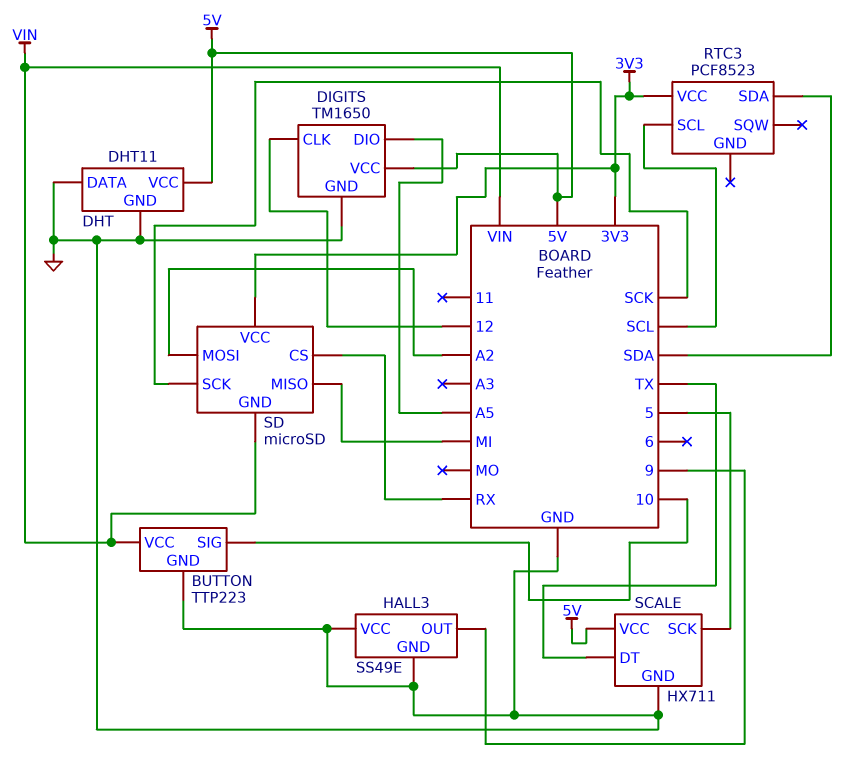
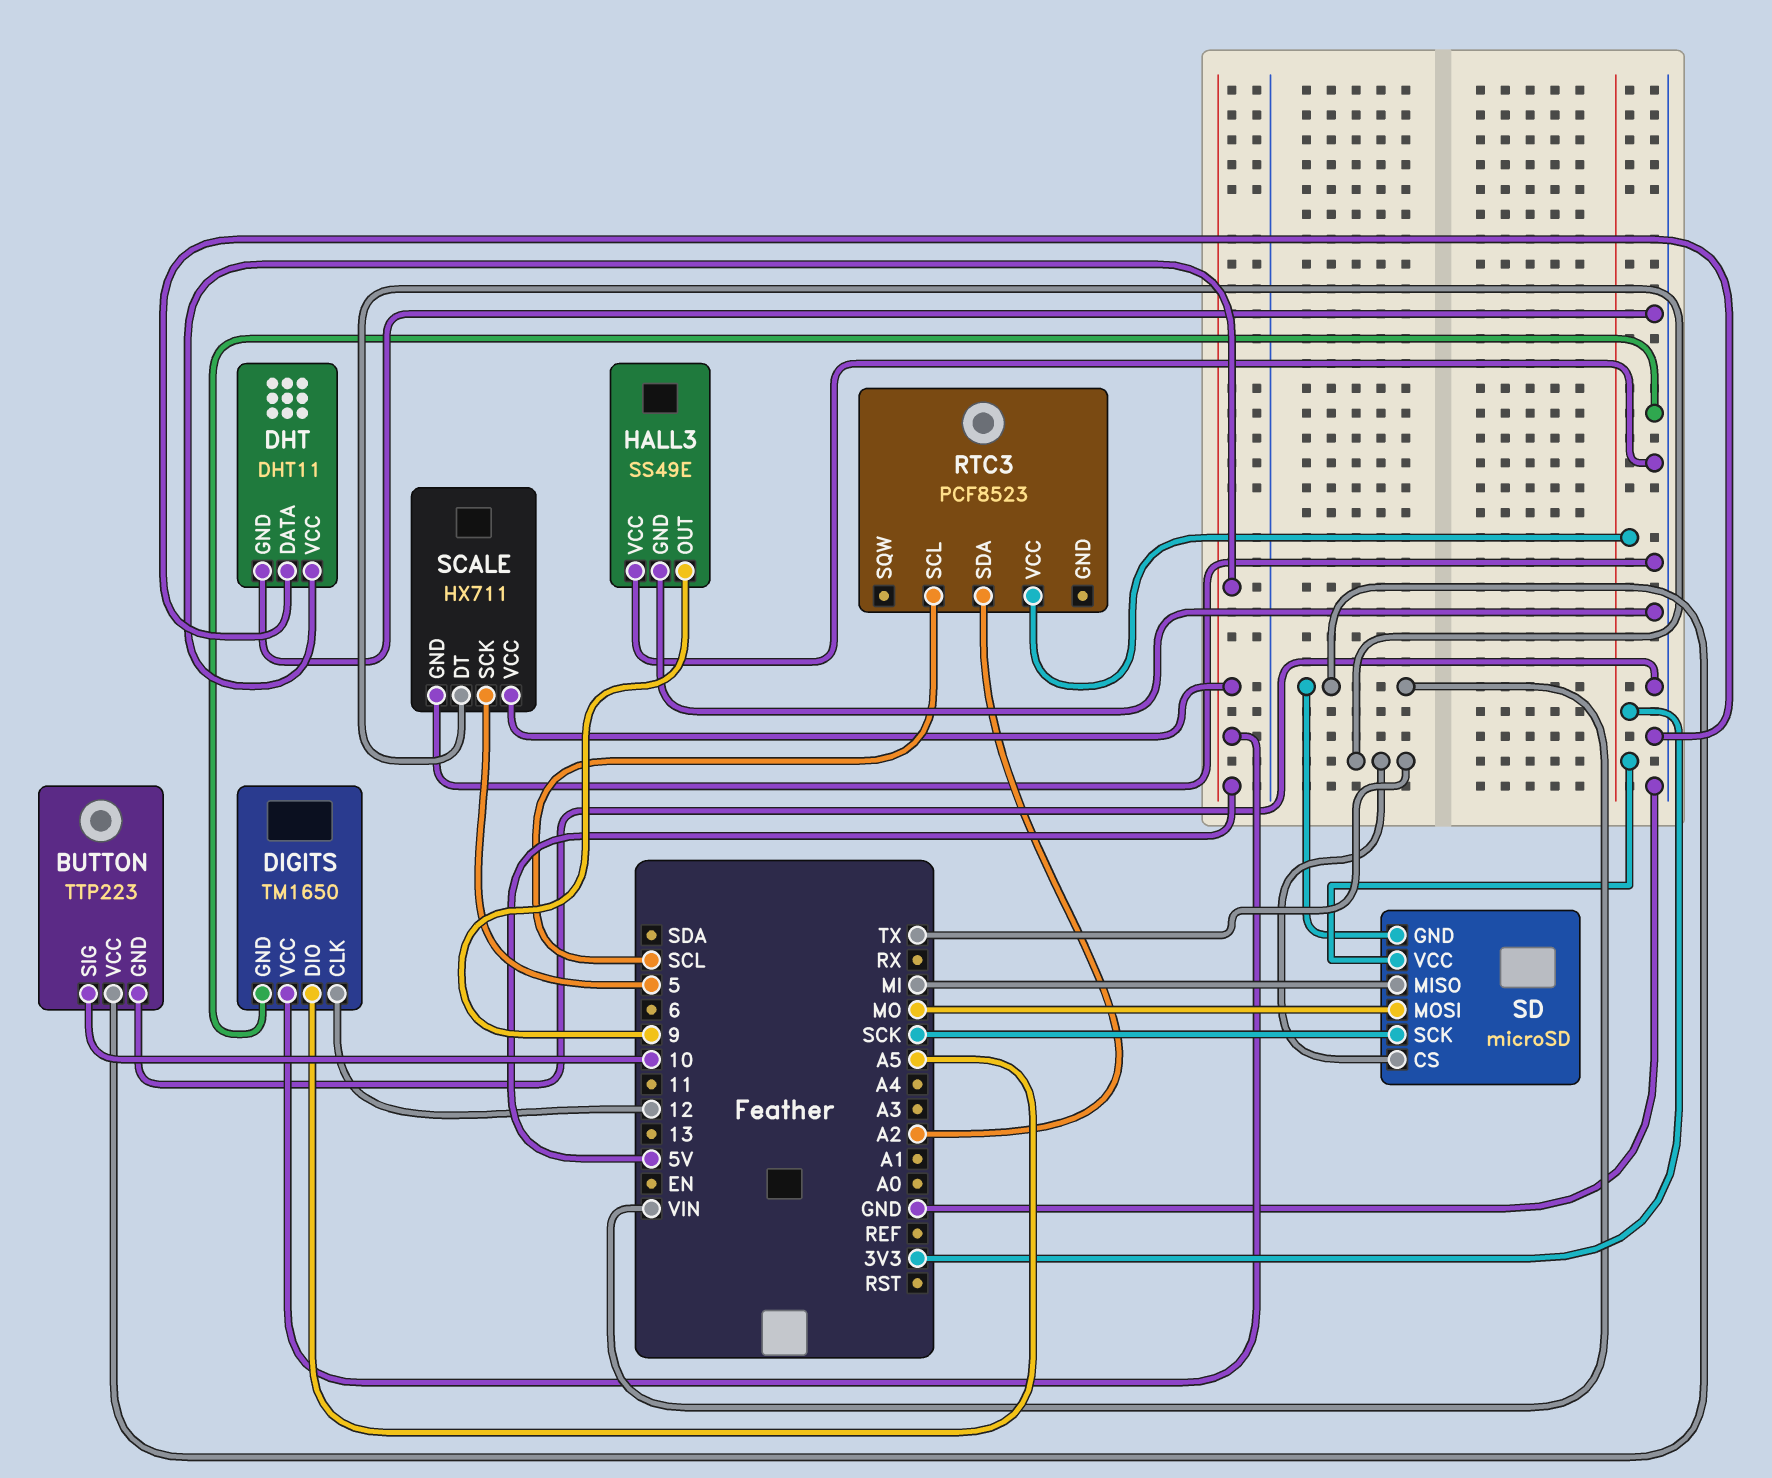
RTC3 pin SDA: SDA -> A2
SD pin CS: RX -> TX
SD pin MOSI: A2 -> MO

